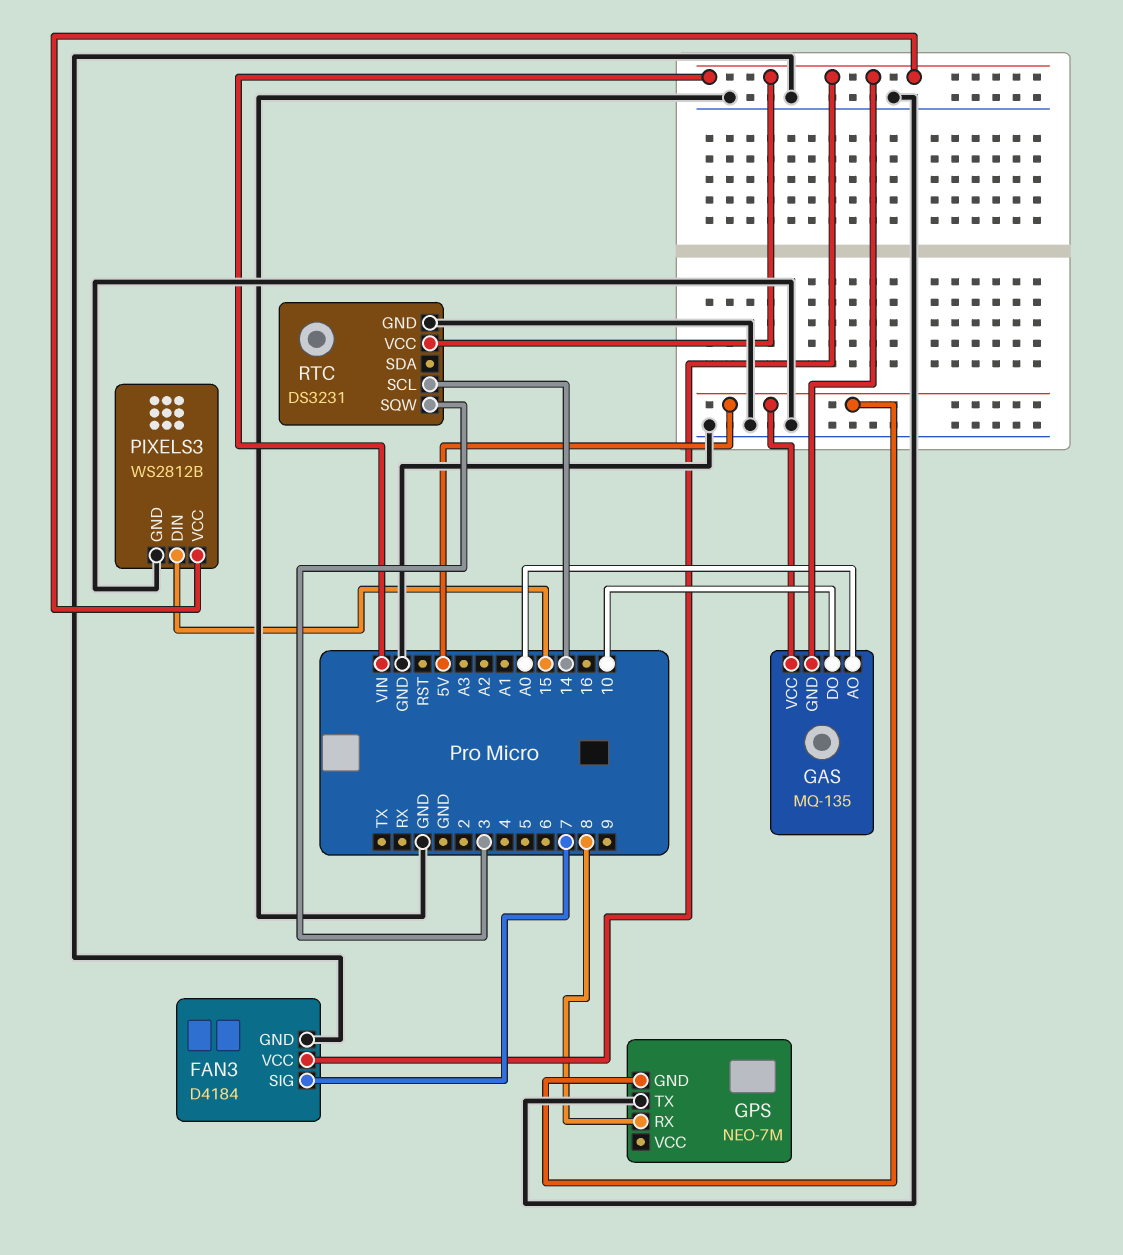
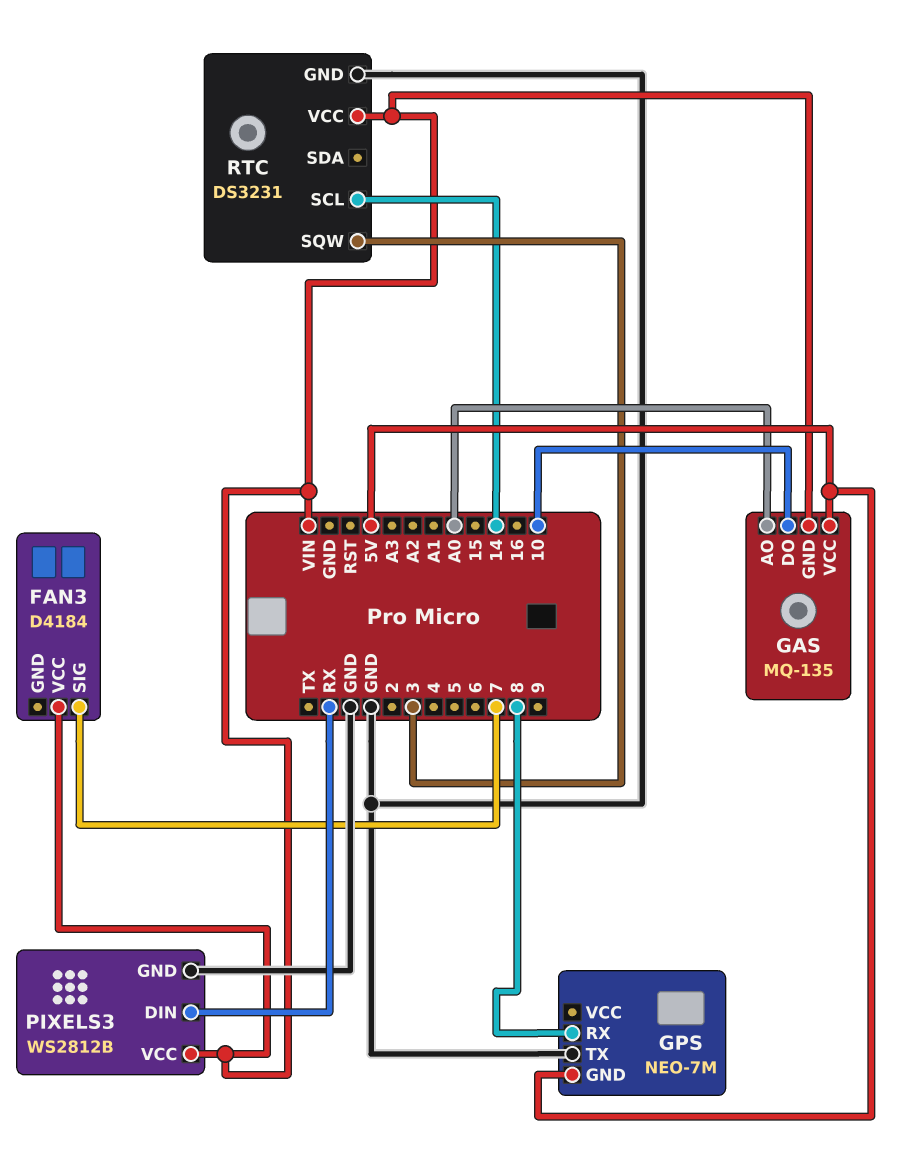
FAN3 pin GND: GND -> none
PIXELS3 pin DIN: 15 -> RX

